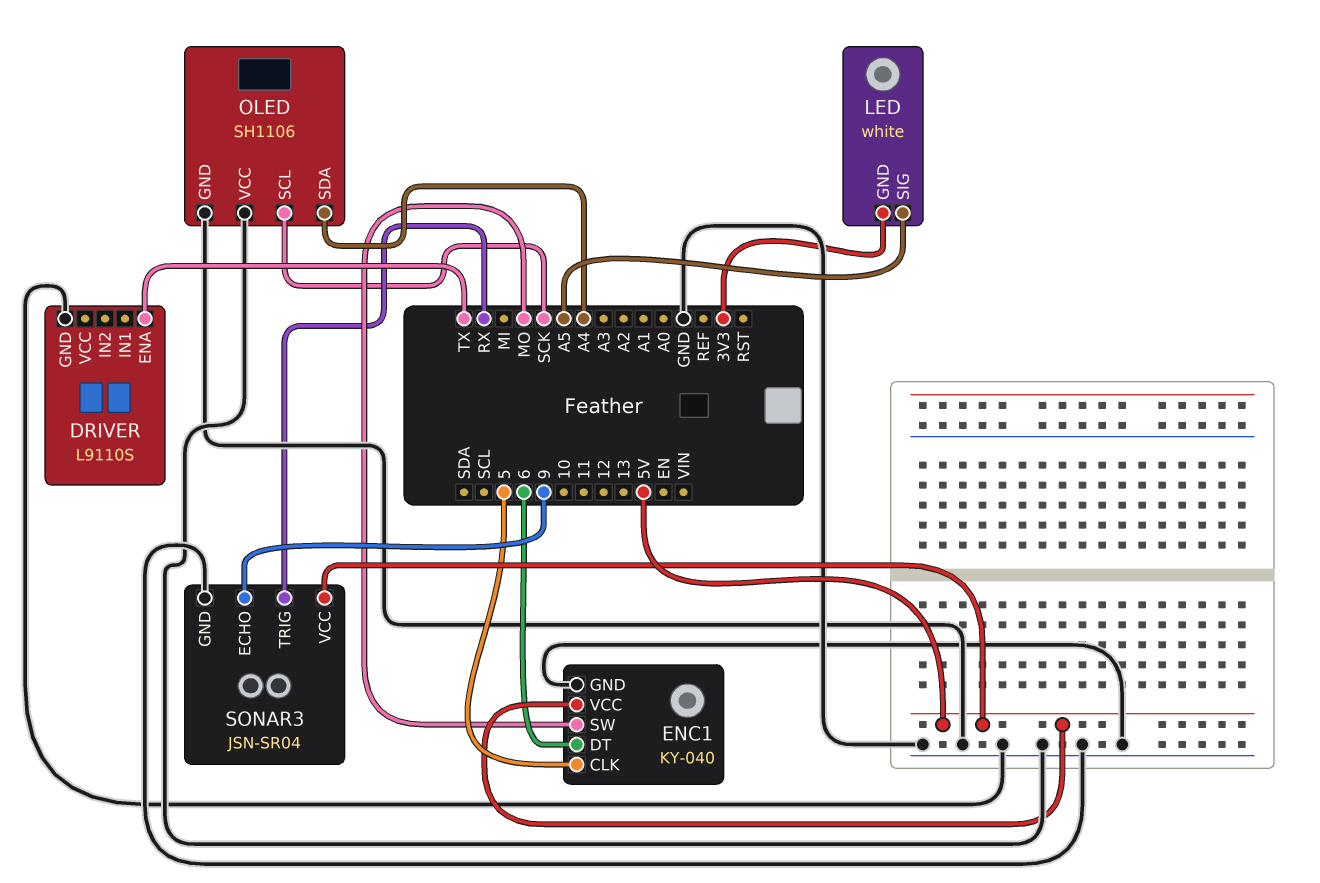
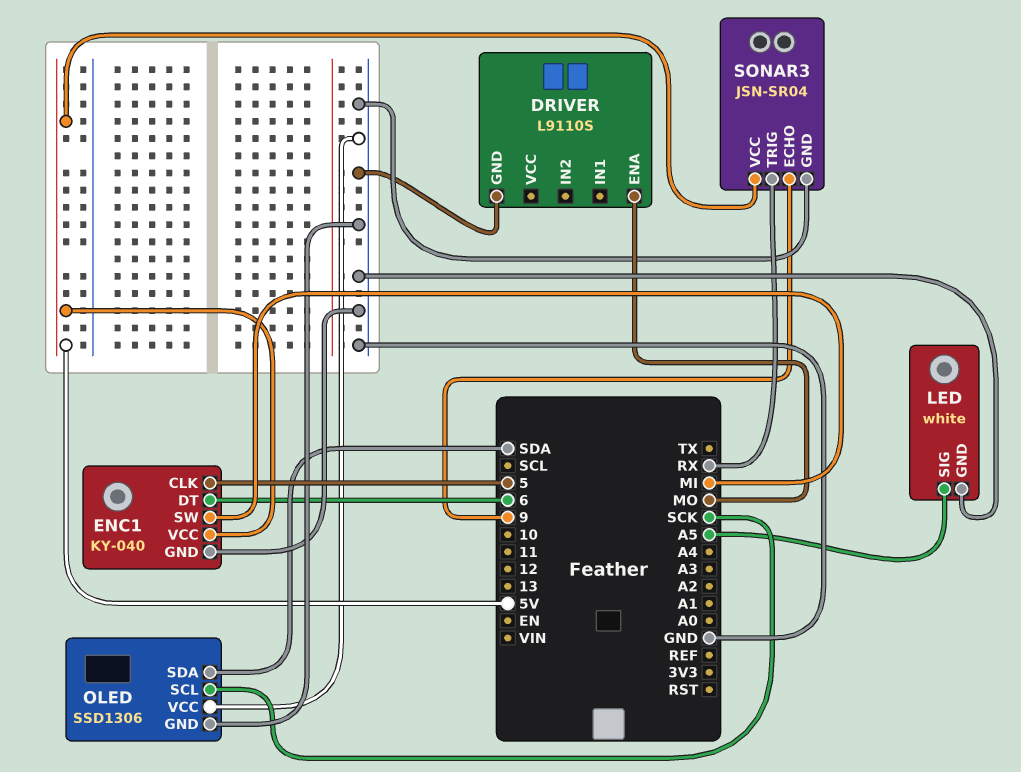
DRIVER pin ENA: TX -> MO
ENC1 pin SW: MO -> MI
LED pin GND: 3V3 -> GND
OLED: SH1106 -> SSD1306
OLED pin SDA: A4 -> SDA

